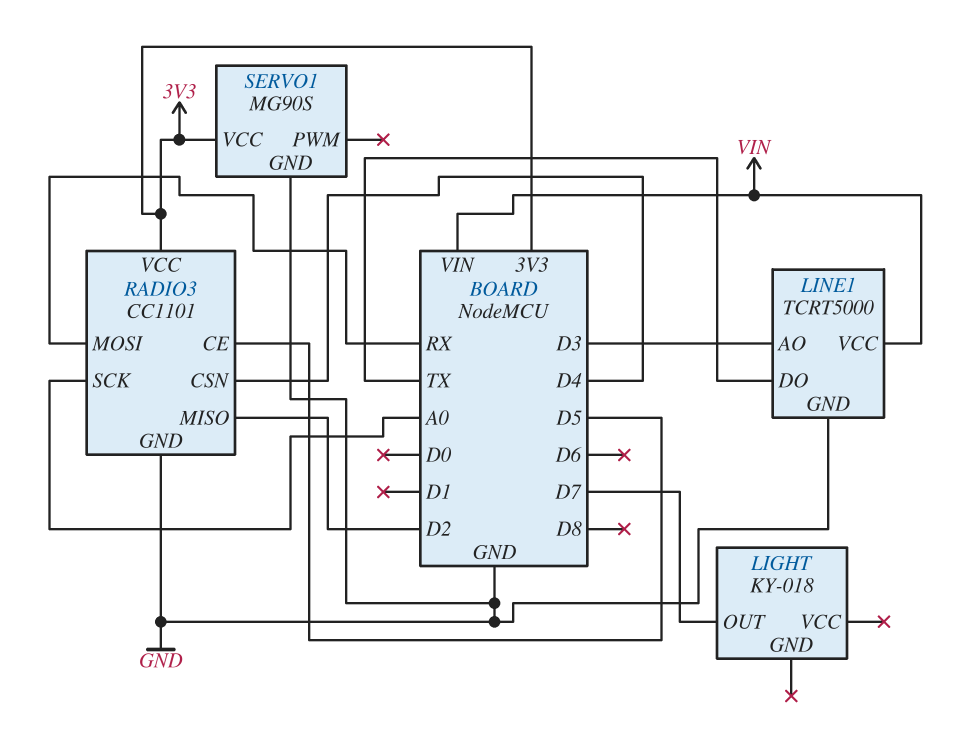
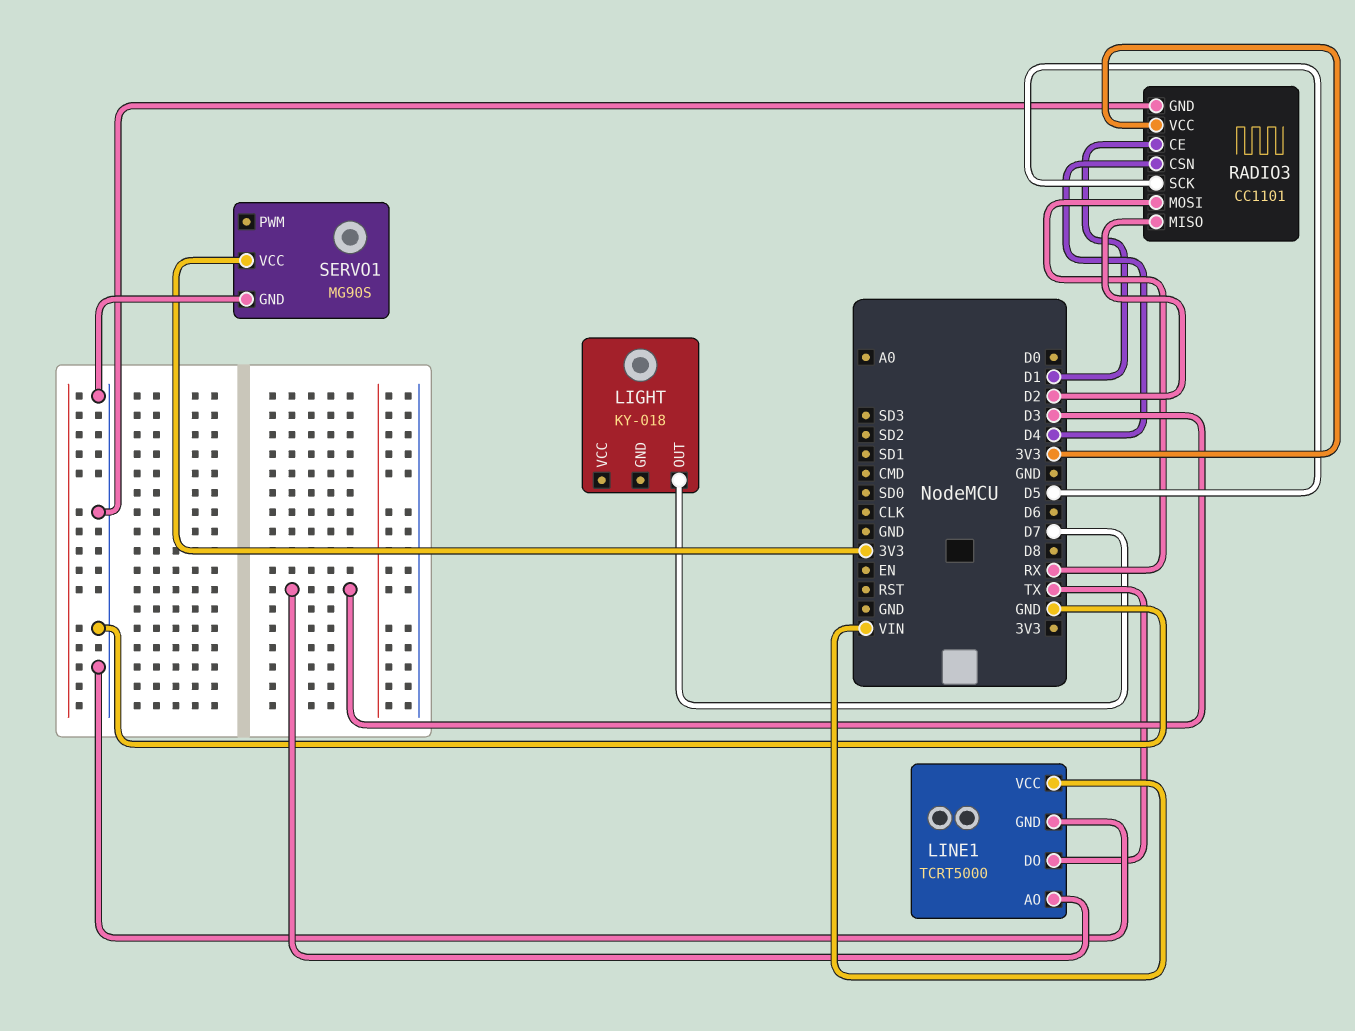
RADIO3 pin CE: D5 -> D1
RADIO3 pin SCK: A0 -> D5

